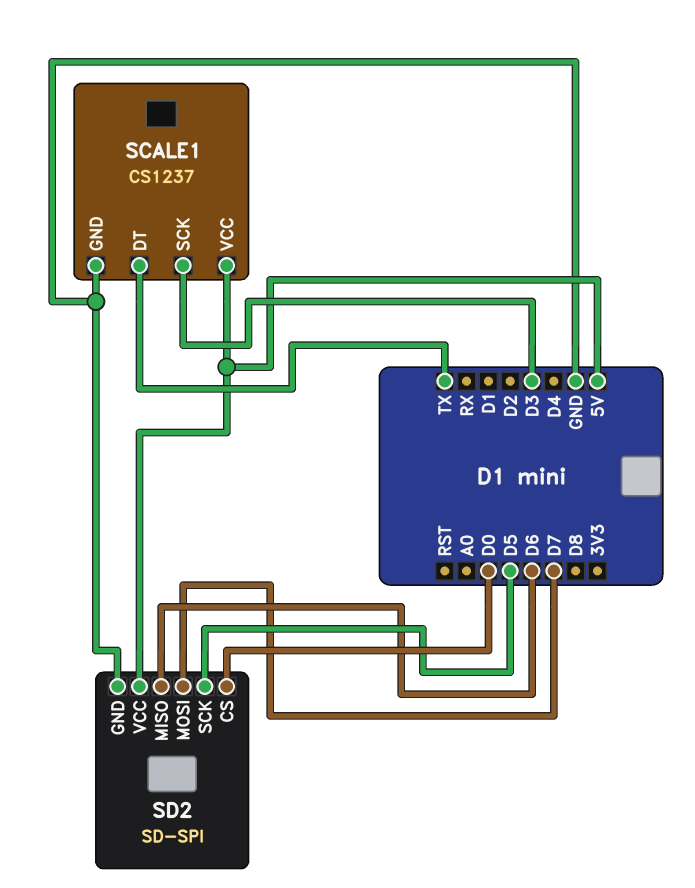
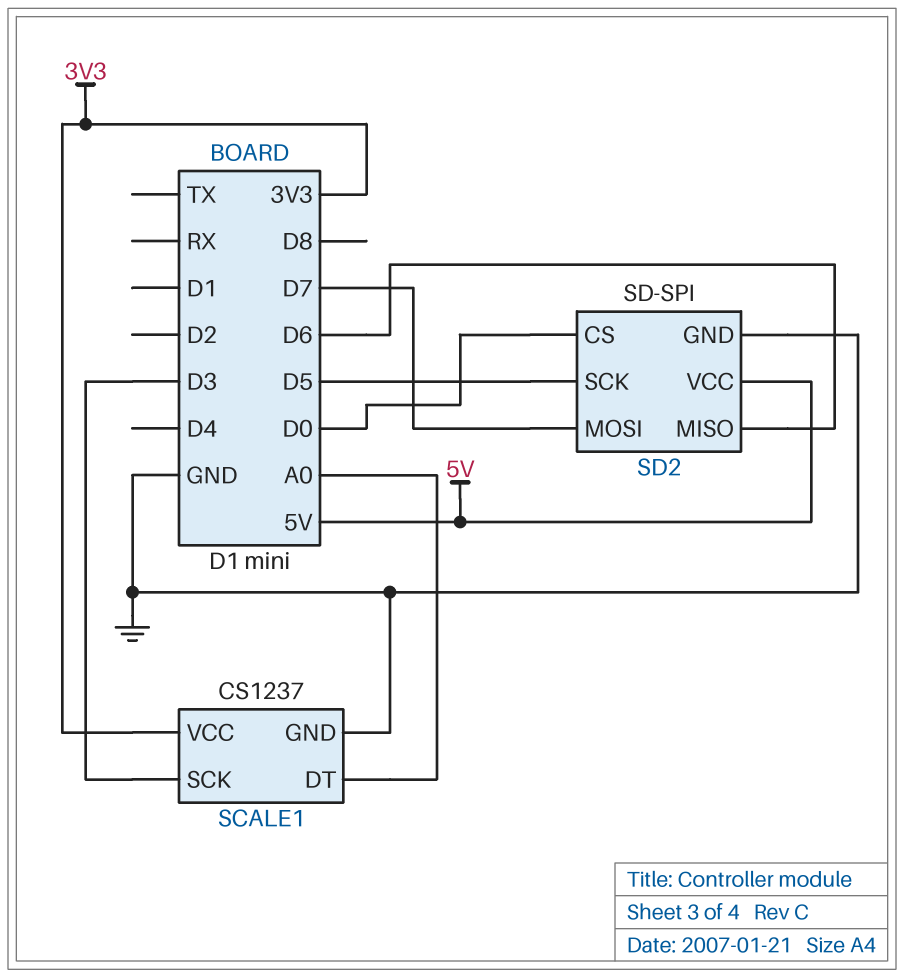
SCALE1 pin DT: TX -> A0
SCALE1 pin VCC: 5V -> 3V3

